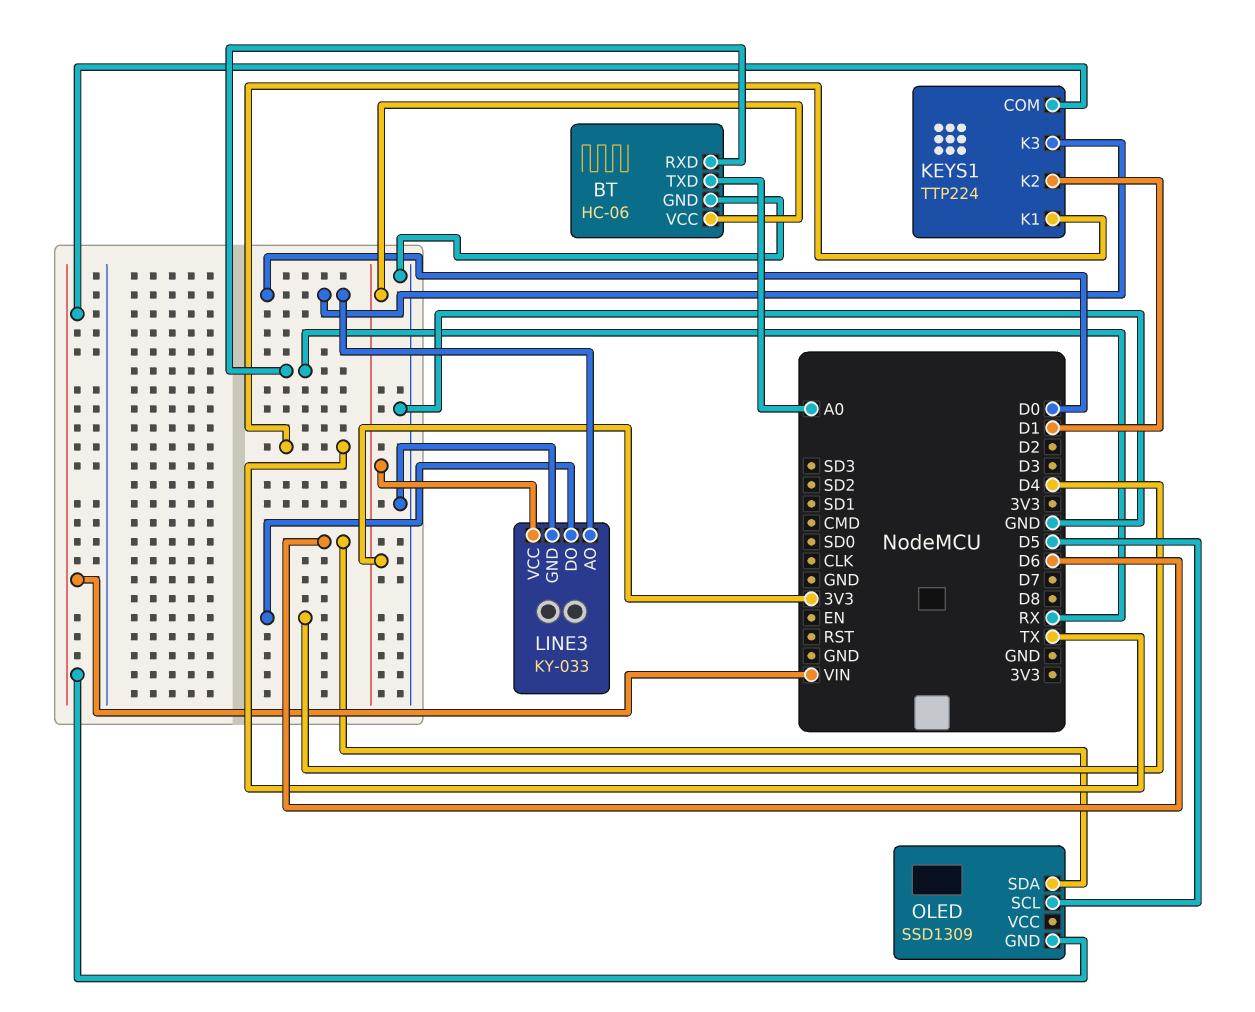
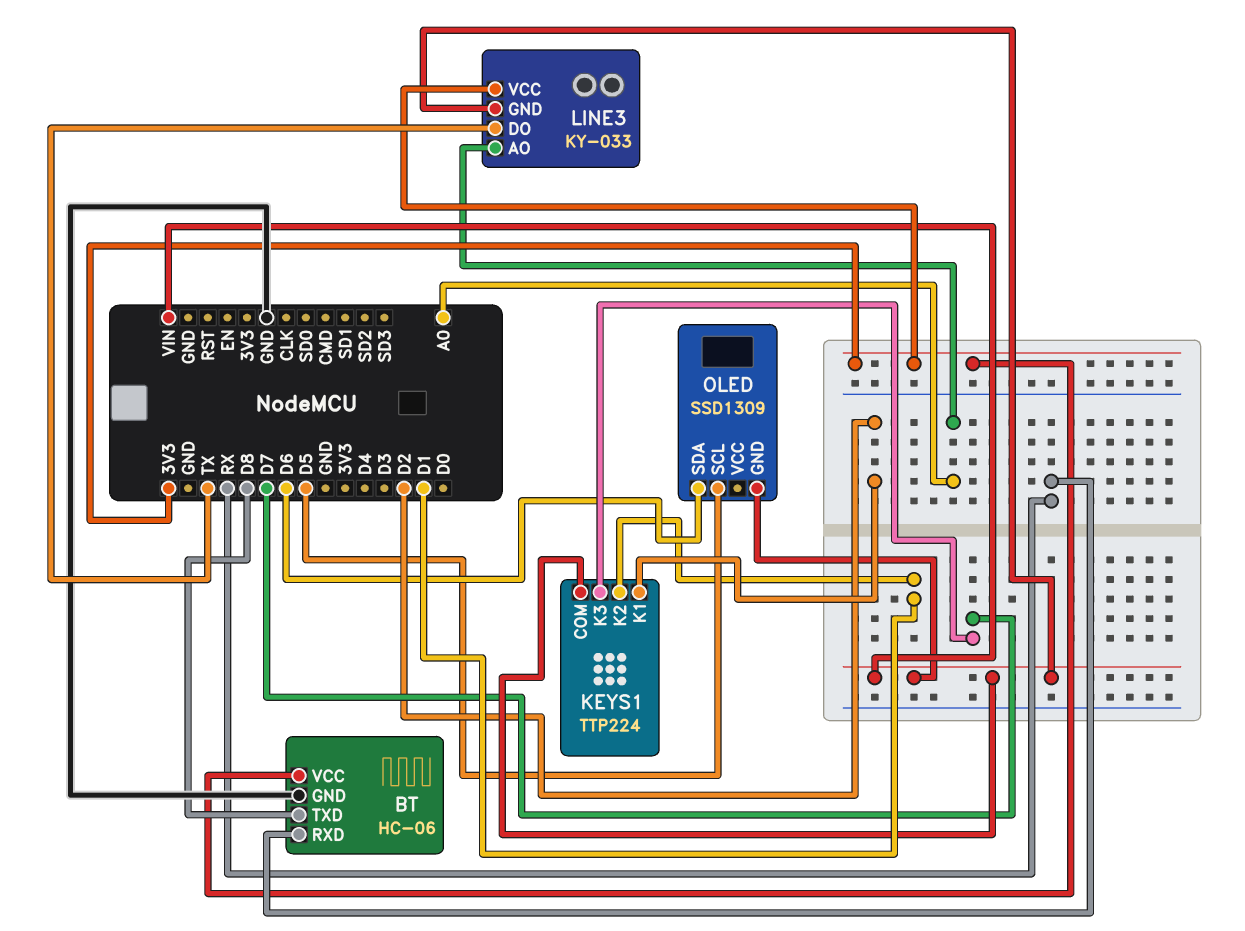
BT pin TXD: A0 -> D8
KEYS1 pin K1: TX -> D2
KEYS1 pin K3: D0 -> D7
LINE3 pin AO: D0 -> A0
LINE3 pin DO: D4 -> TX
LINE3 pin GND: GND -> VIN

